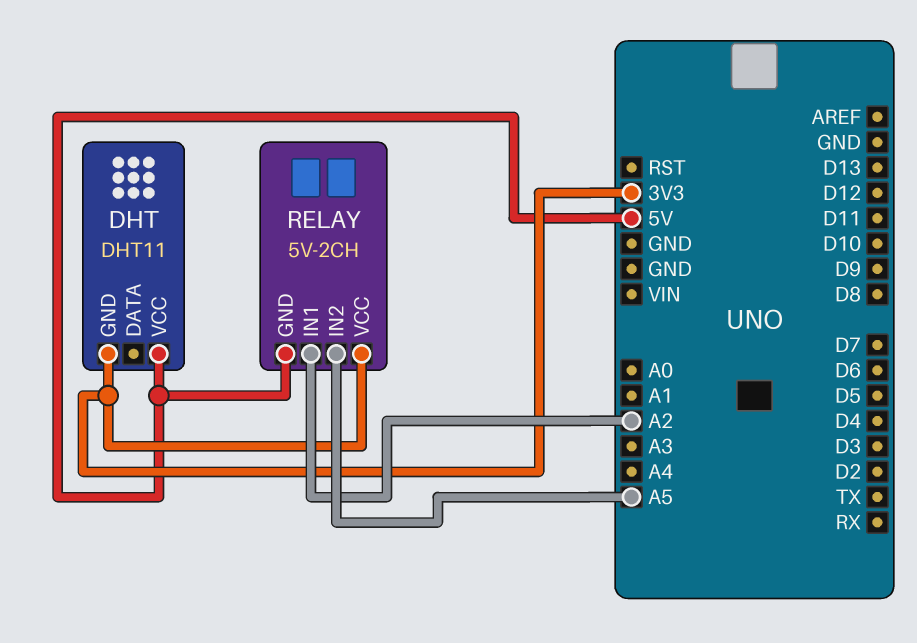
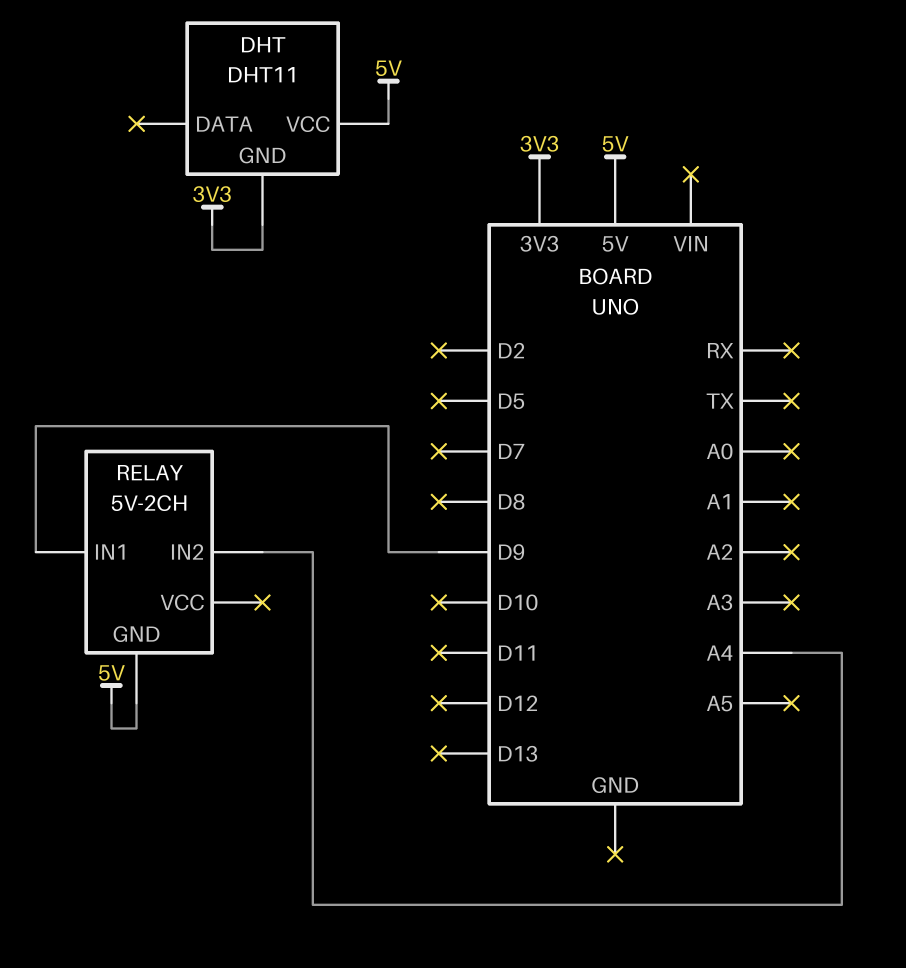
RELAY pin IN1: A2 -> D9
RELAY pin IN2: A5 -> A4
RELAY pin VCC: 3V3 -> none

